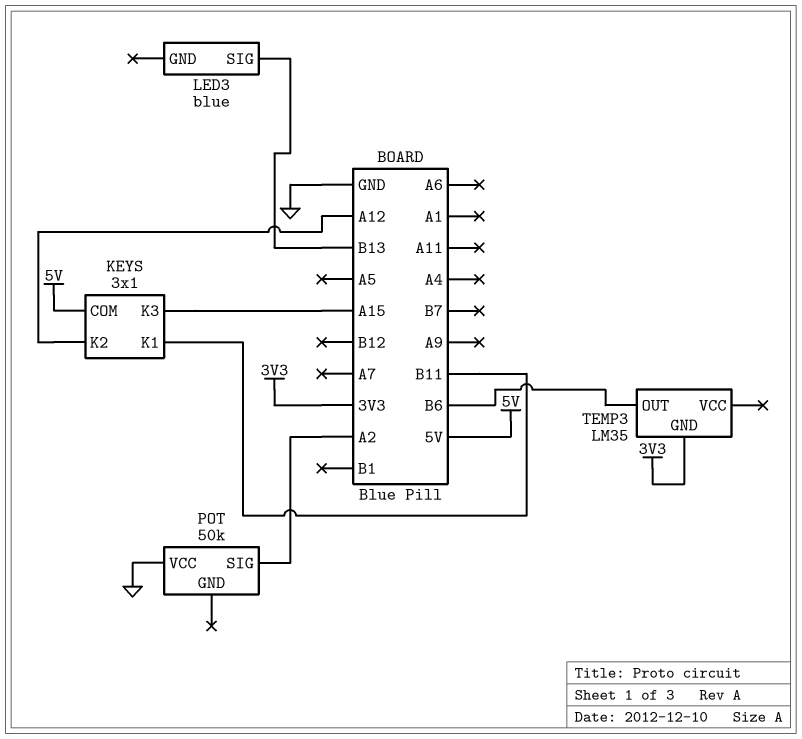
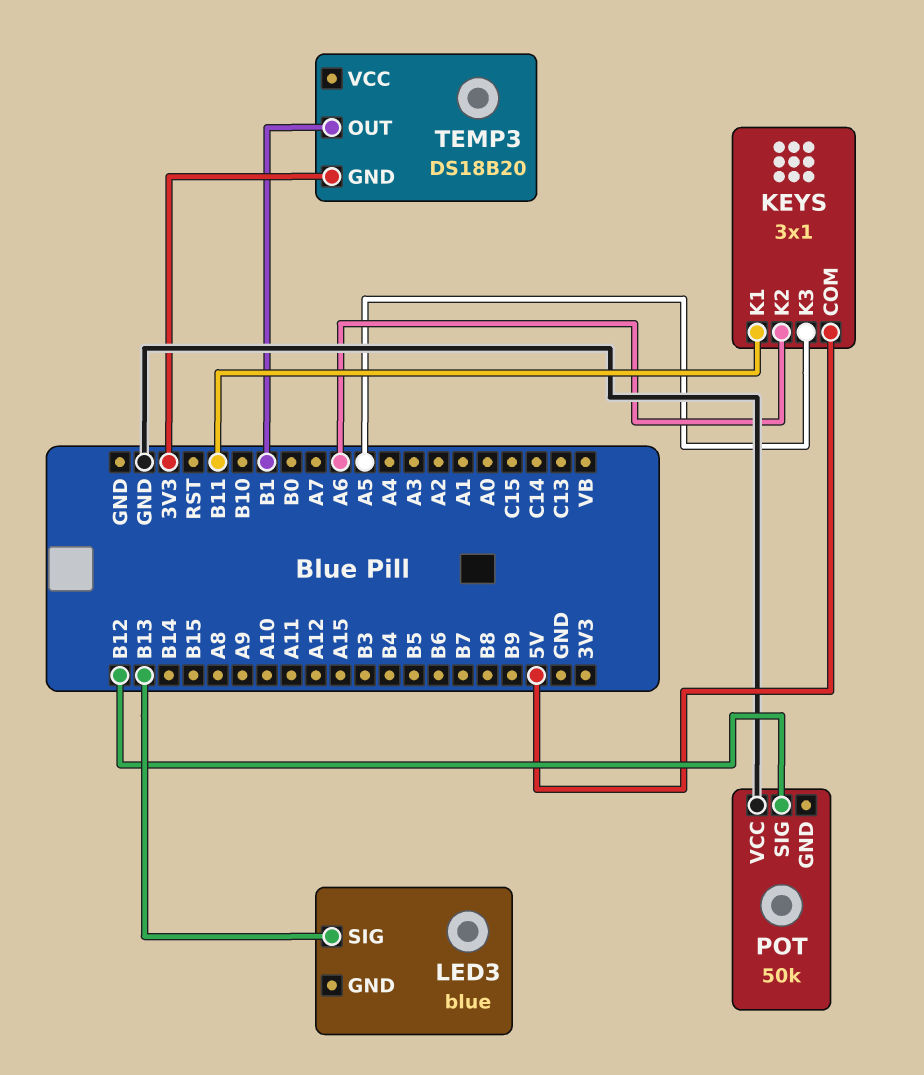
KEYS pin K2: A12 -> A6
KEYS pin K3: A15 -> A5
POT pin SIG: A2 -> B12
TEMP3: LM35 -> DS18B20
TEMP3 pin OUT: B6 -> B1

